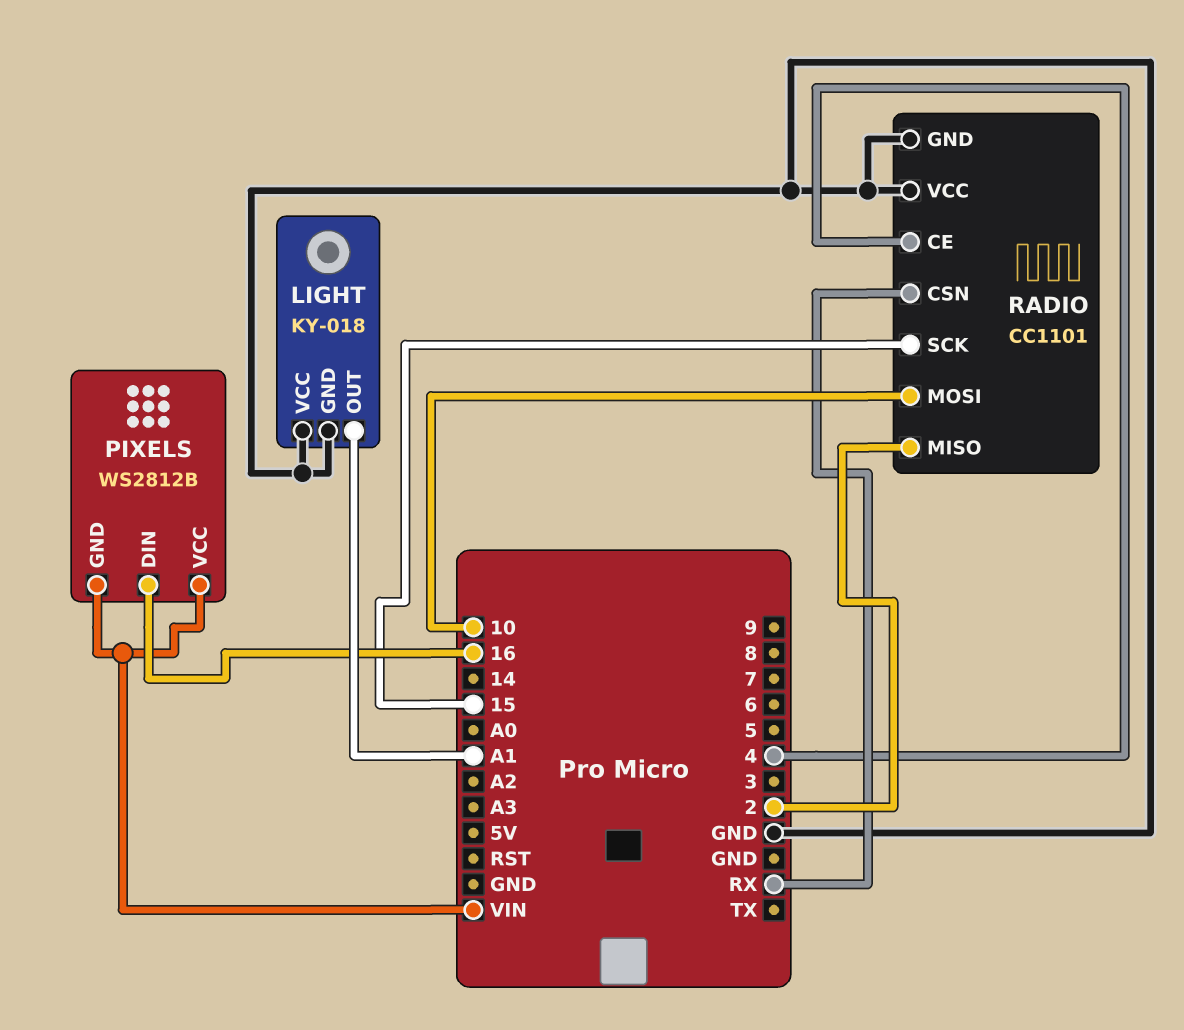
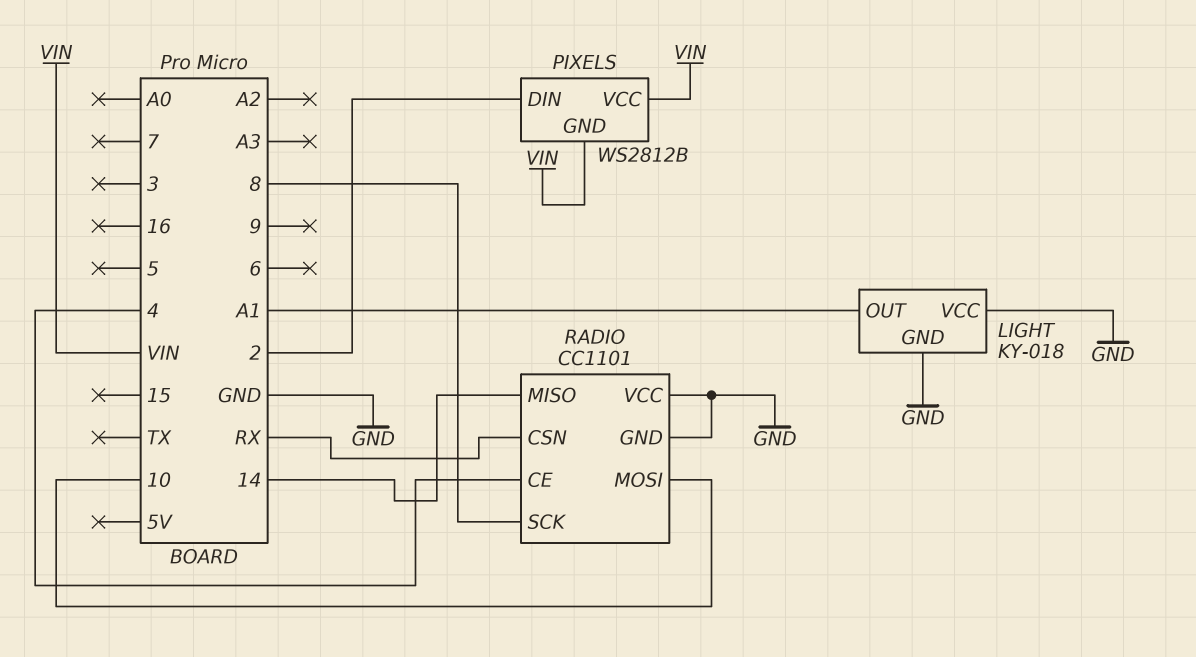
PIXELS pin DIN: 16 -> 2
RADIO pin MISO: 2 -> 14
RADIO pin SCK: 15 -> 8

